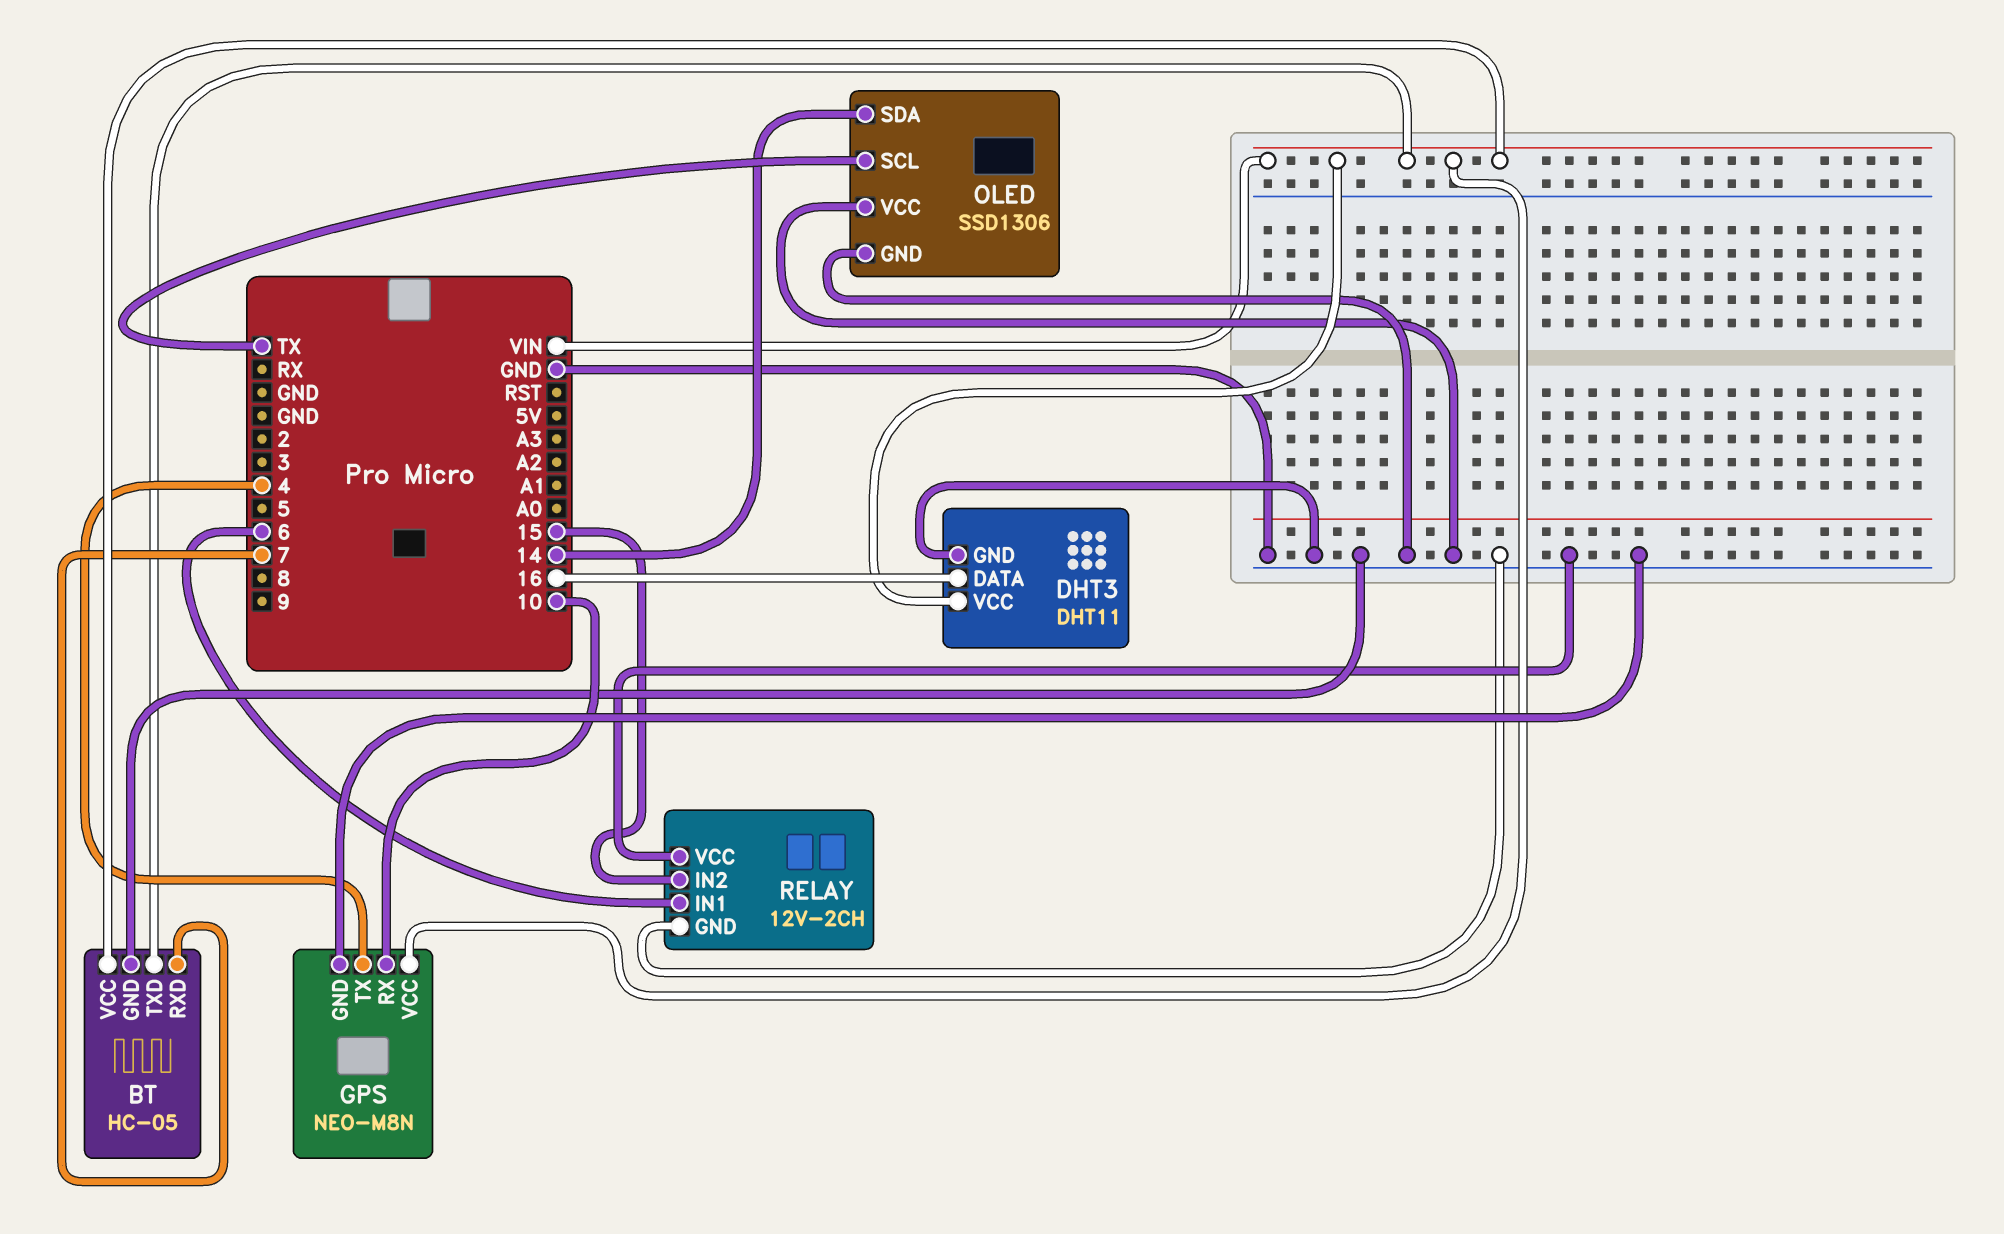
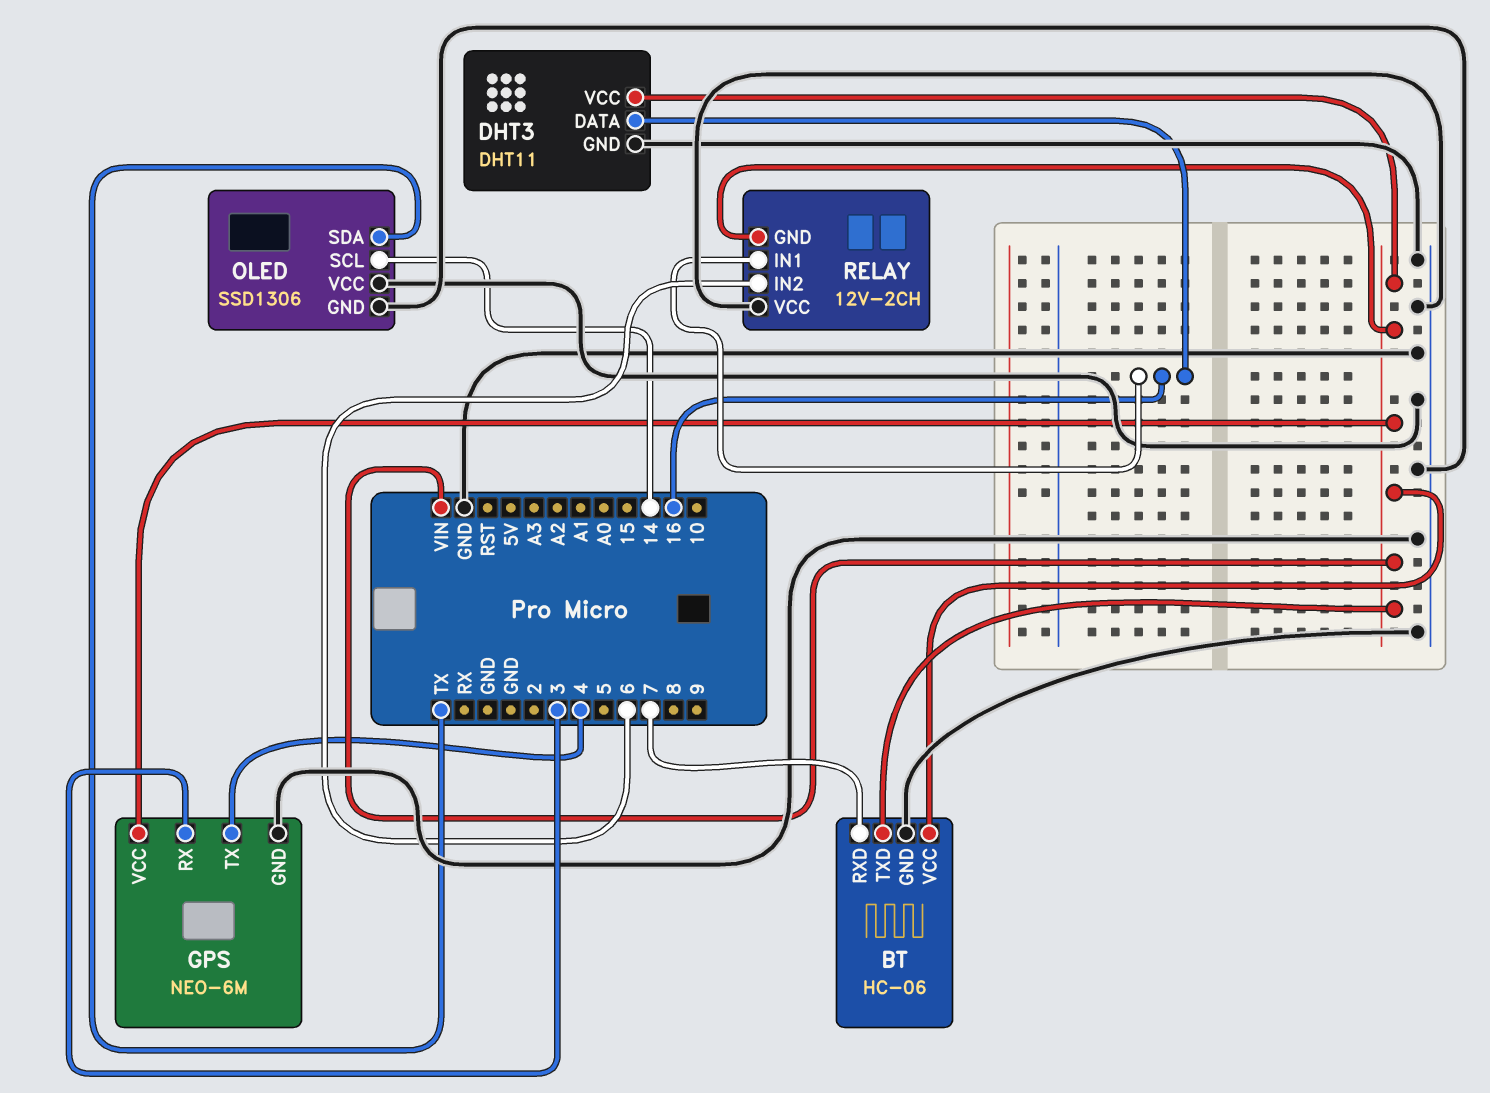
BT: HC-05 -> HC-06
GPS: NEO-M8N -> NEO-6M
GPS pin RX: 10 -> 3
OLED pin SCL: TX -> 14
OLED pin SDA: 14 -> TX
RELAY pin GND: GND -> VIN
RELAY pin IN1: 6 -> 16
RELAY pin IN2: 15 -> 6

